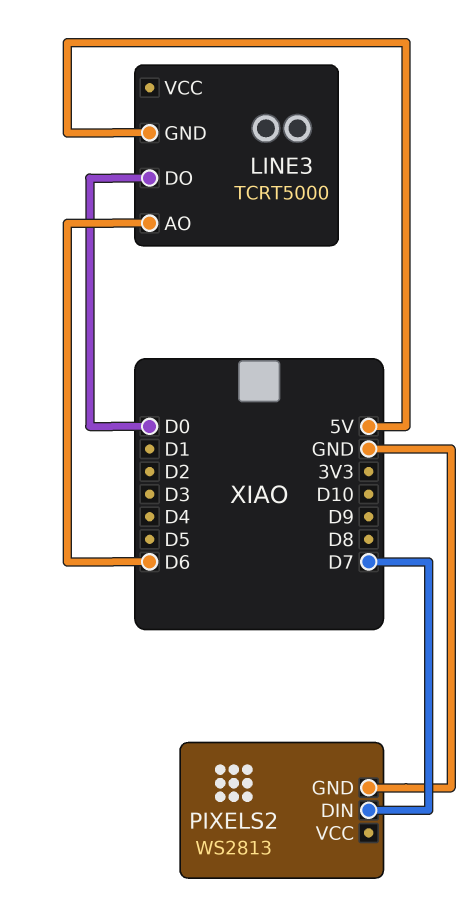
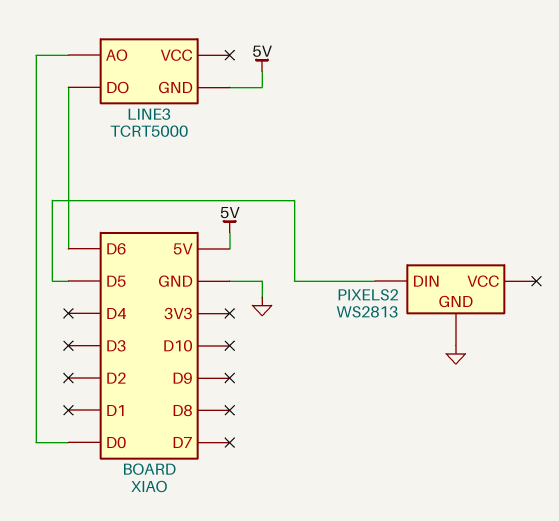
LINE3 pin AO: D6 -> D0
LINE3 pin DO: D0 -> D6
PIXELS2 pin DIN: D7 -> D5

